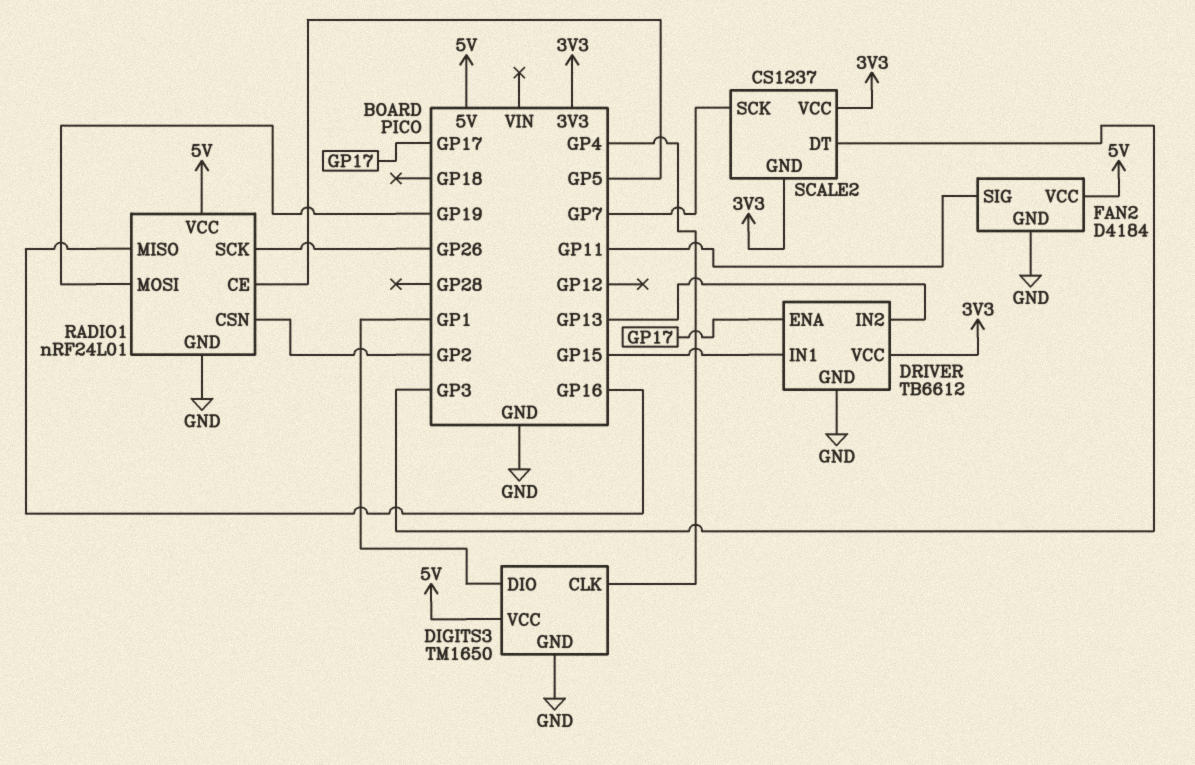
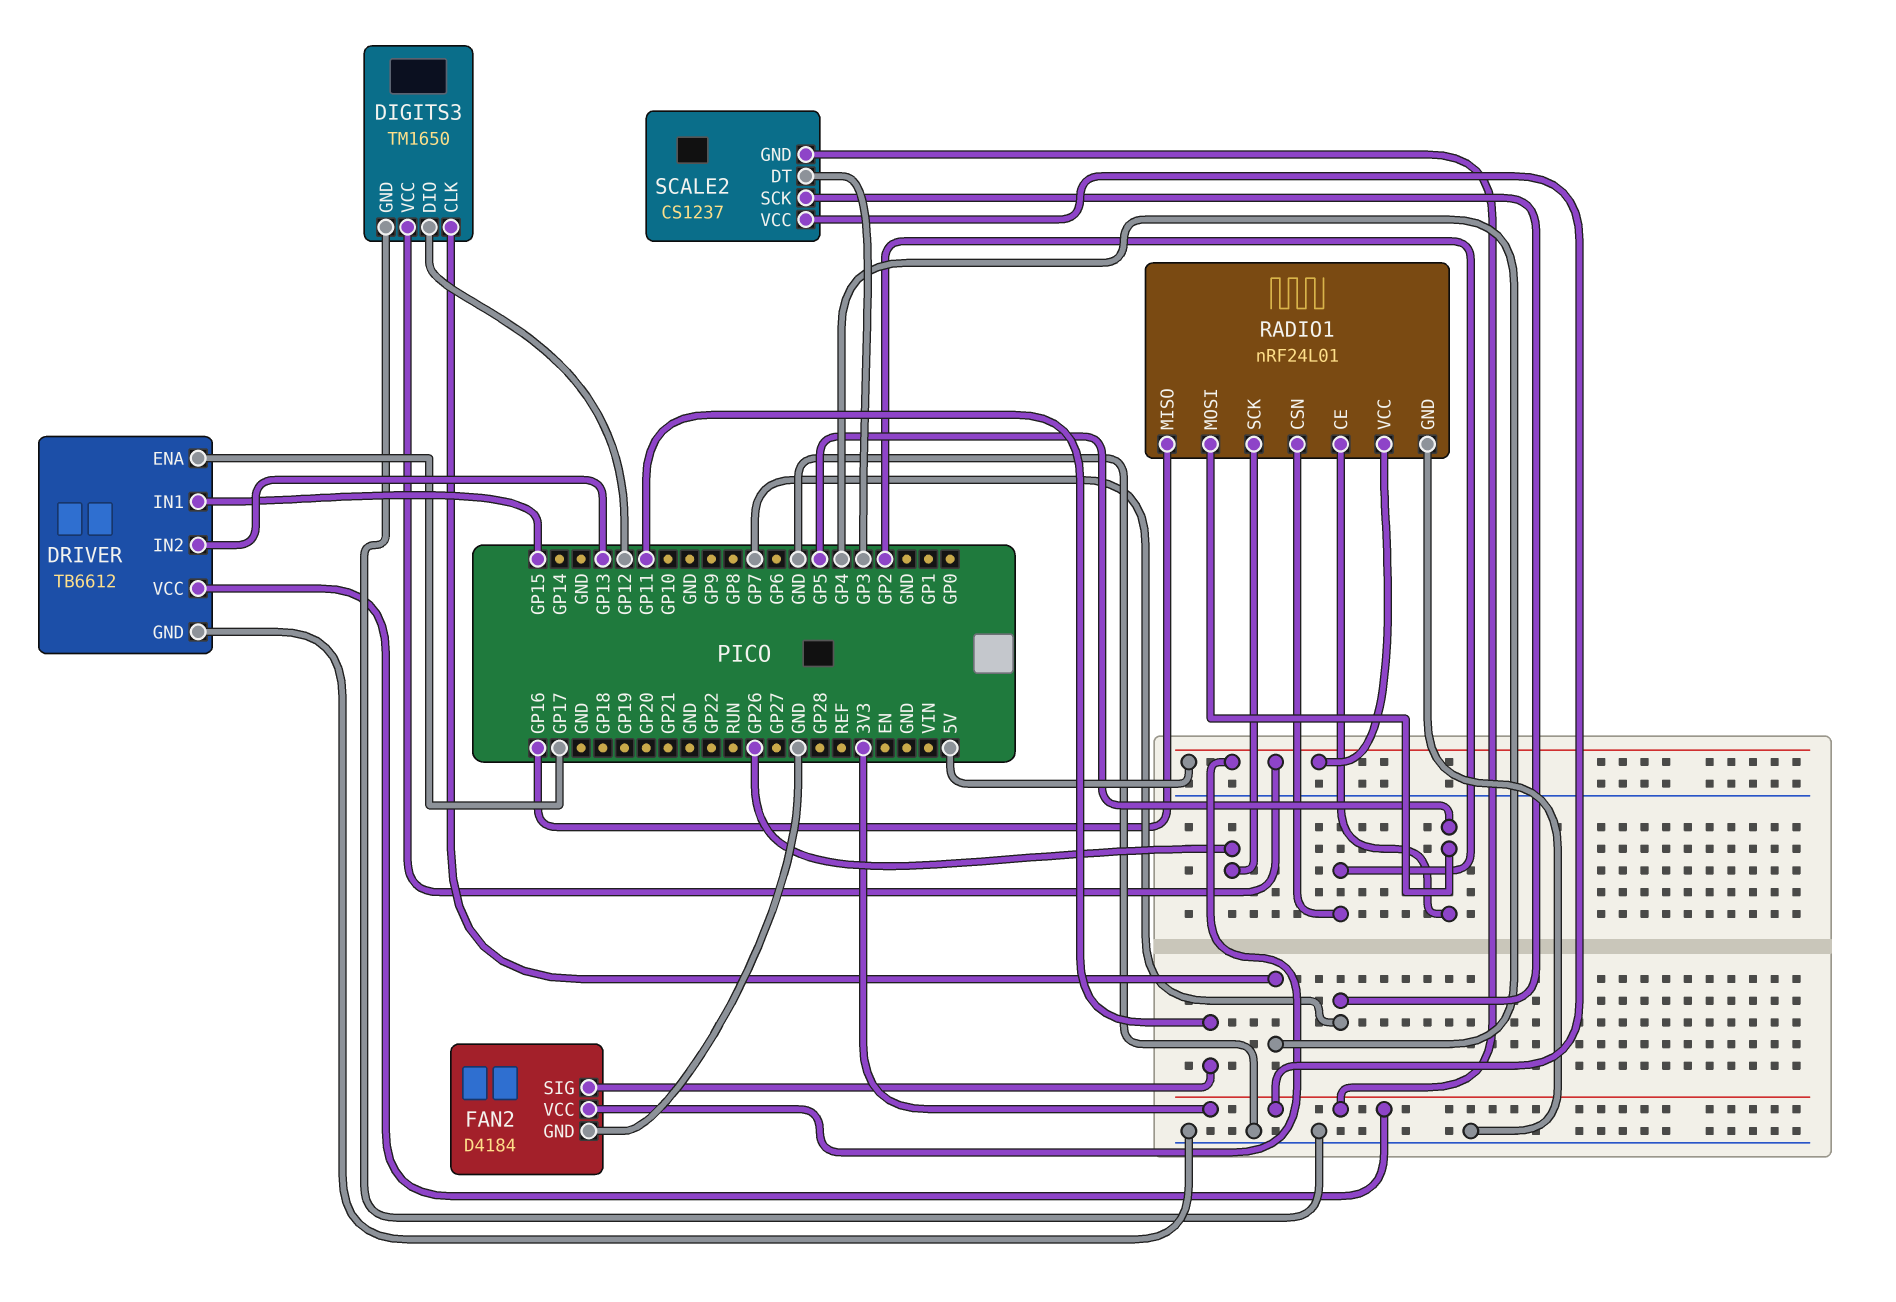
DIGITS3 pin DIO: GP1 -> GP12
RADIO1 pin MOSI: GP19 -> GP5

